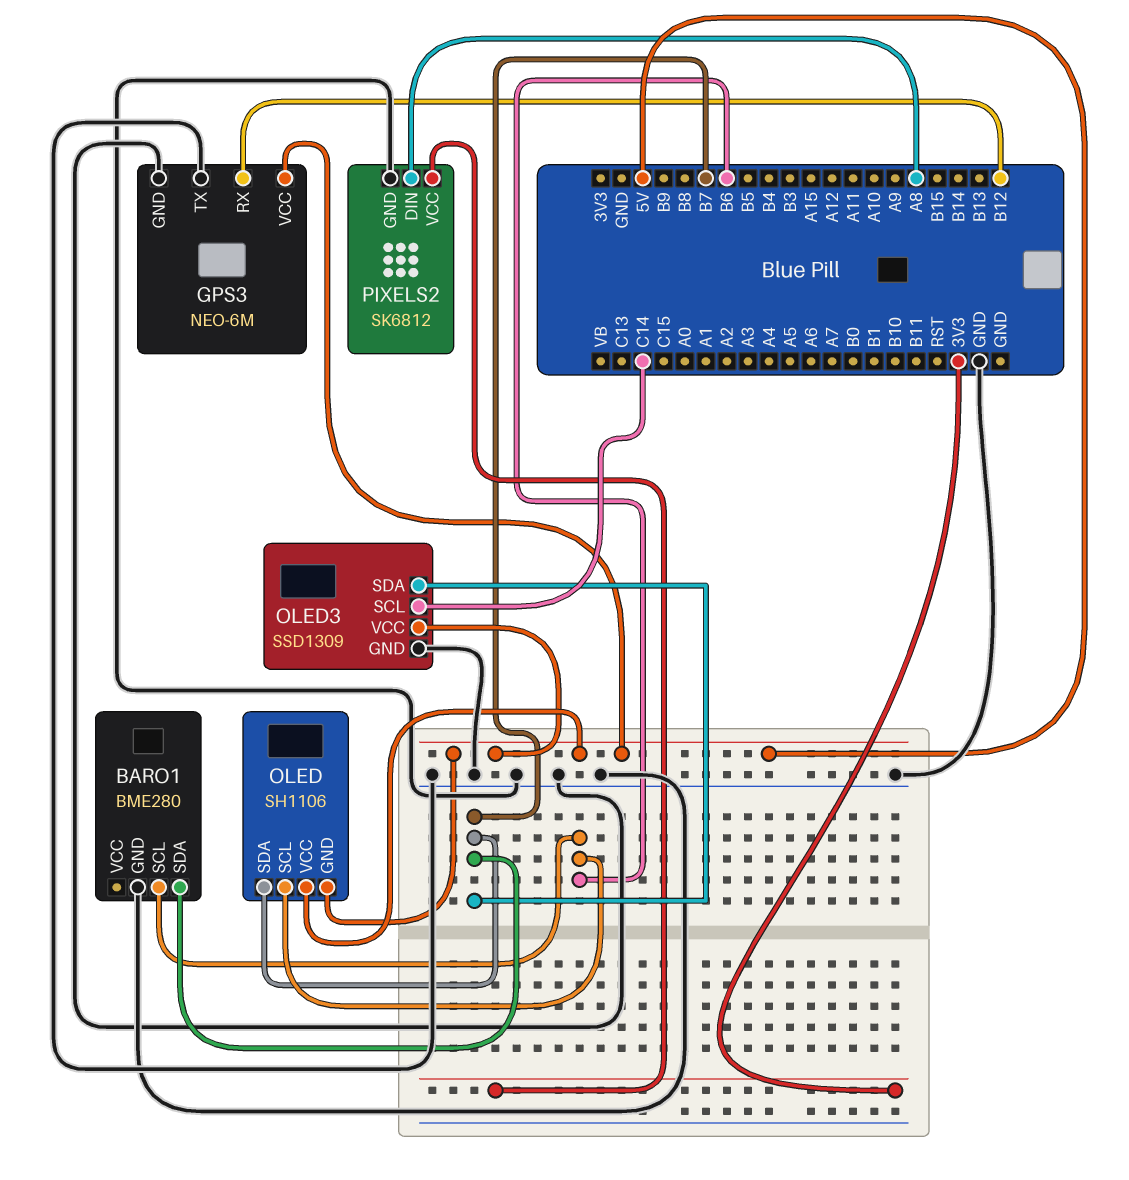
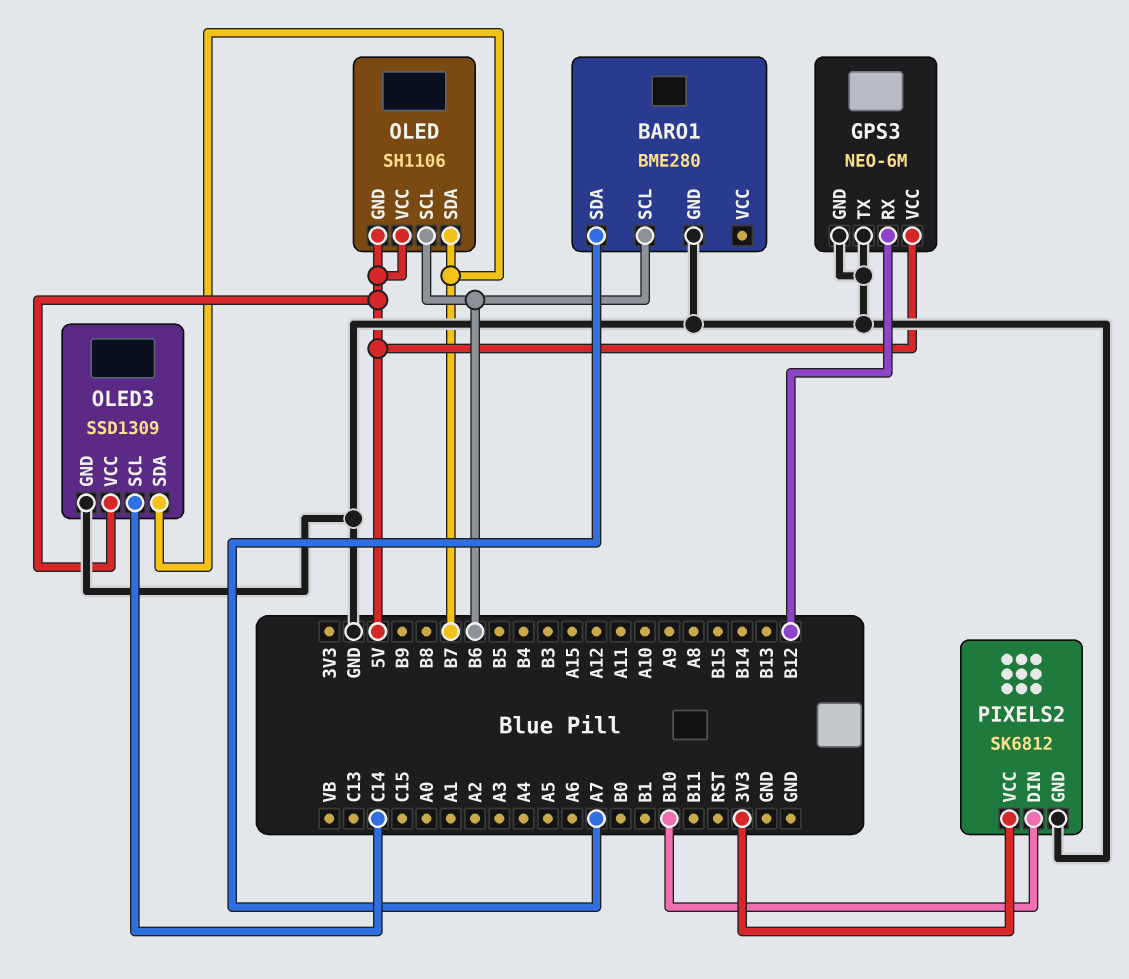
BARO1 pin SDA: B7 -> A7
PIXELS2 pin DIN: A8 -> B10

